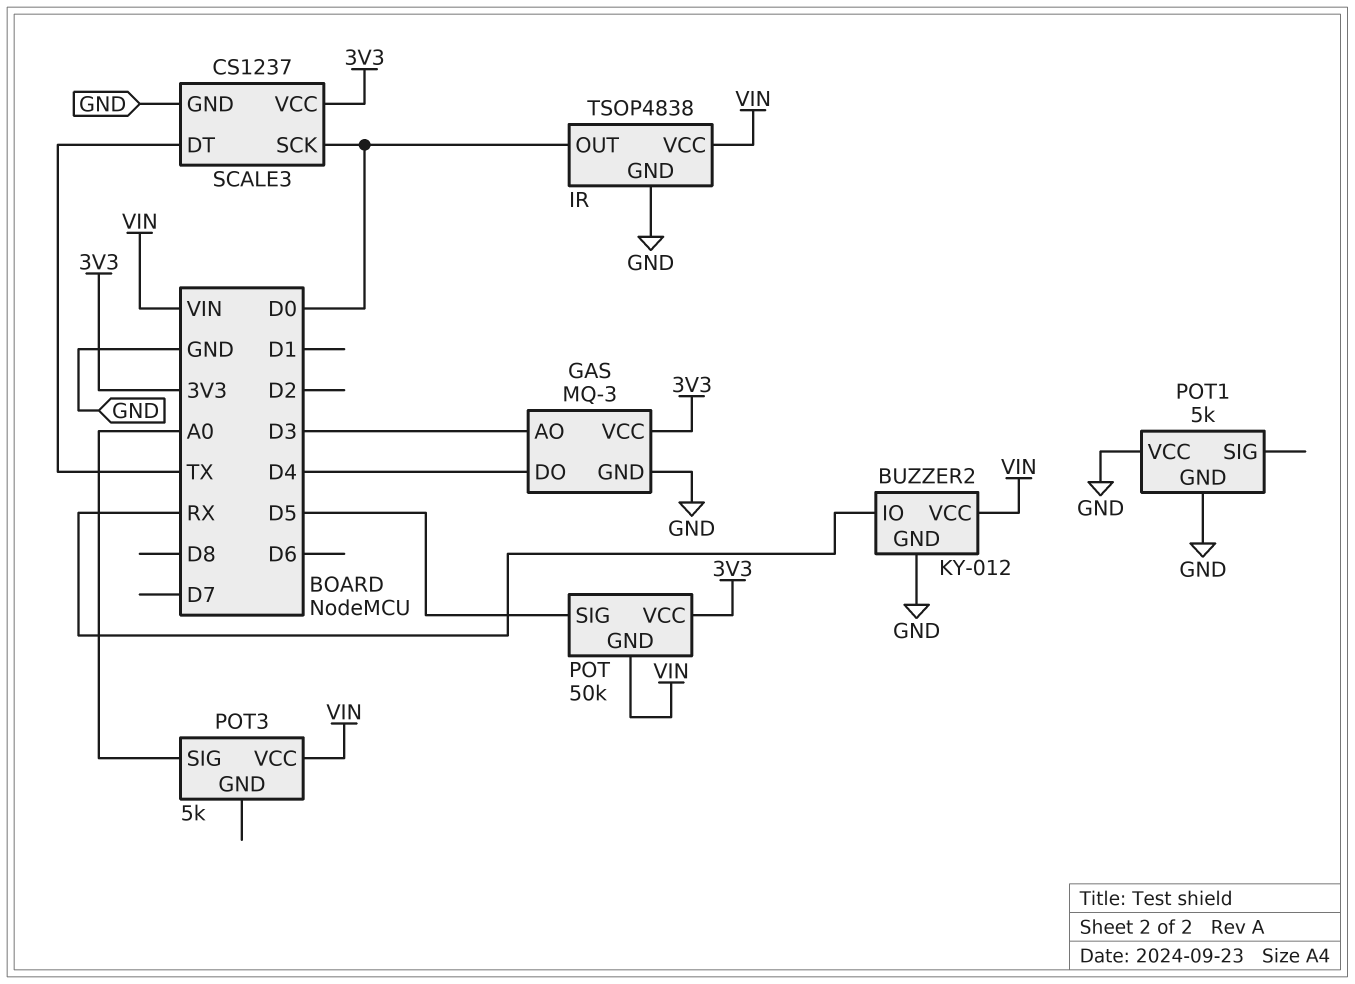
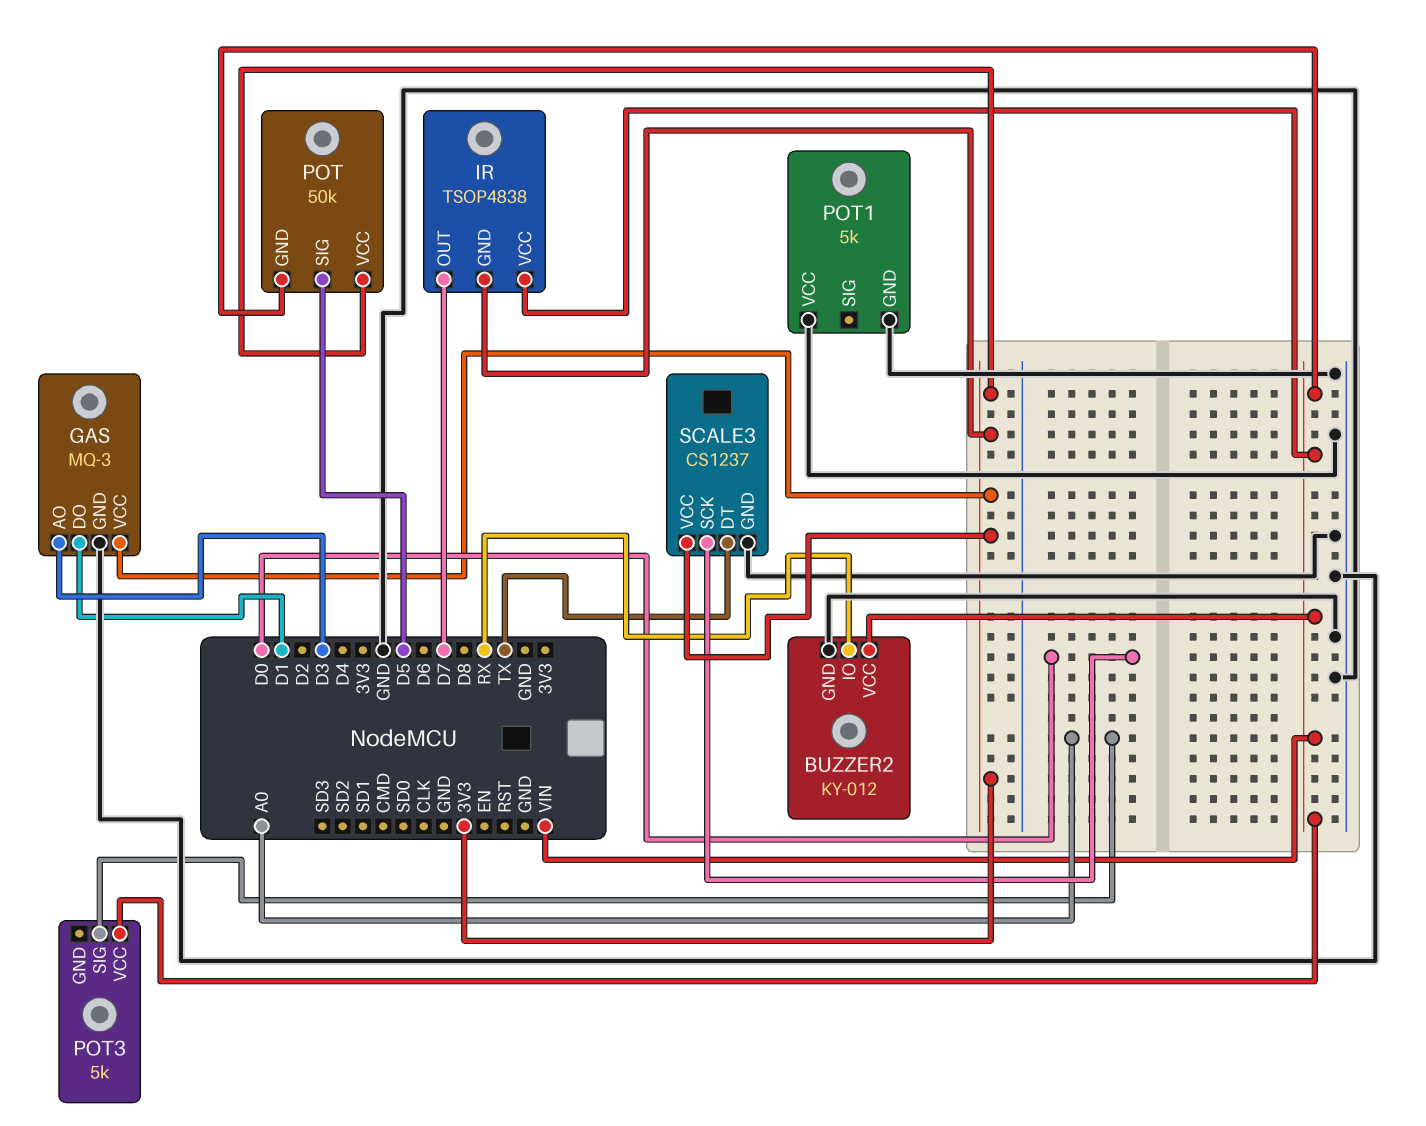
GAS pin DO: D4 -> D1
IR pin GND: GND -> 3V3
IR pin OUT: D0 -> D7

